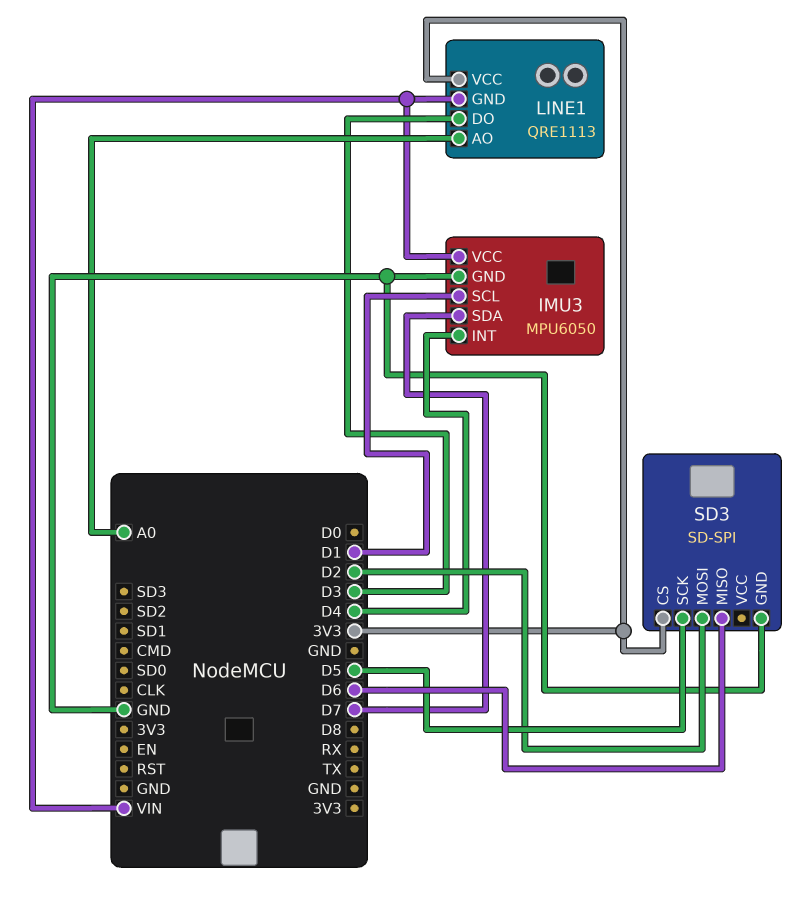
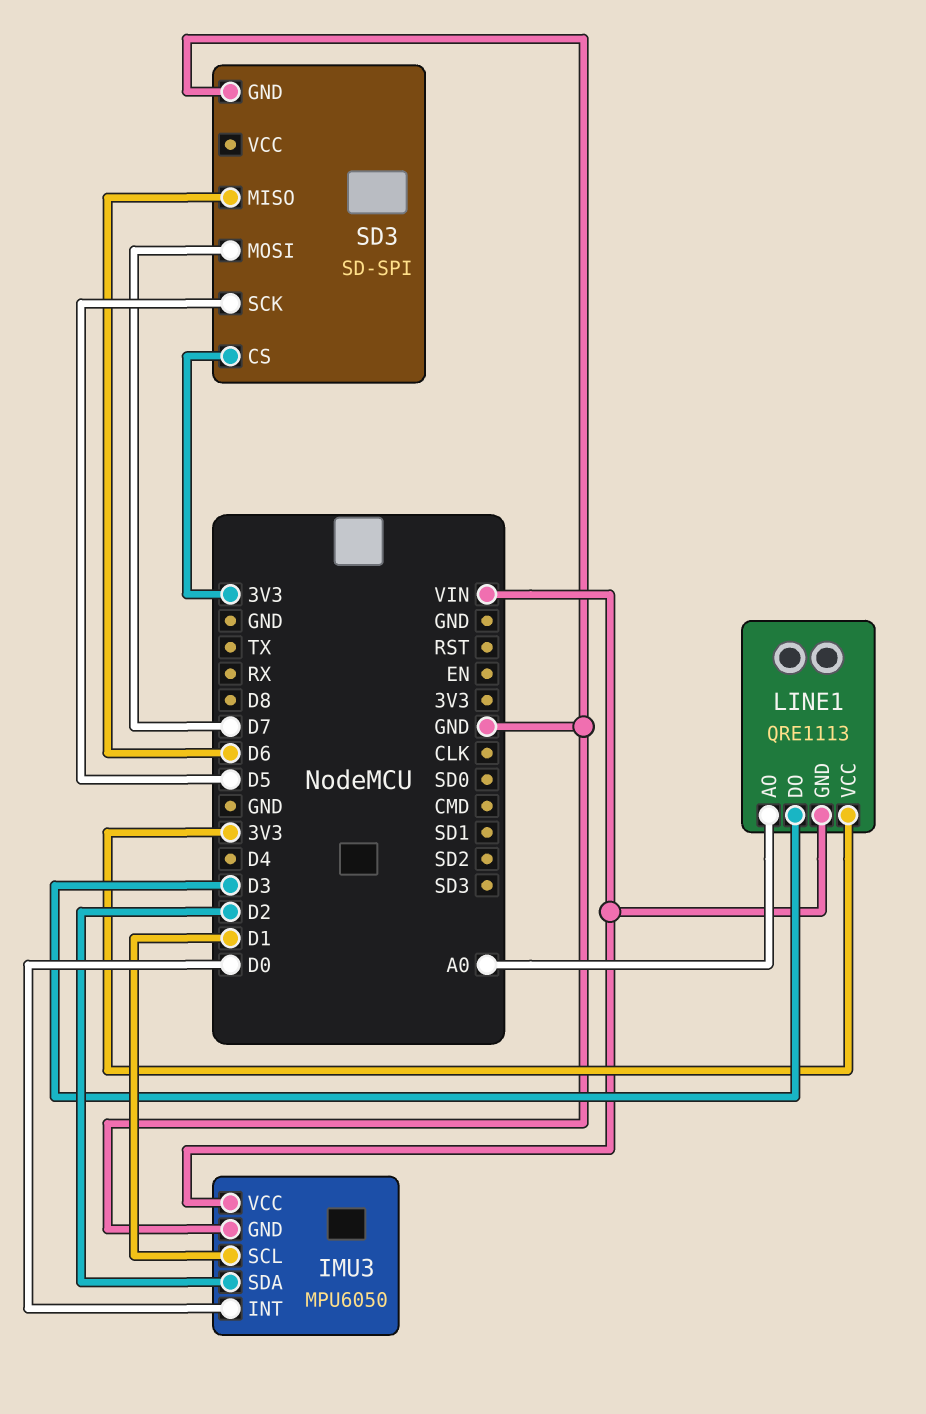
IMU3 pin INT: D4 -> D0
IMU3 pin SDA: D7 -> D2
SD3 pin MOSI: D2 -> D7

